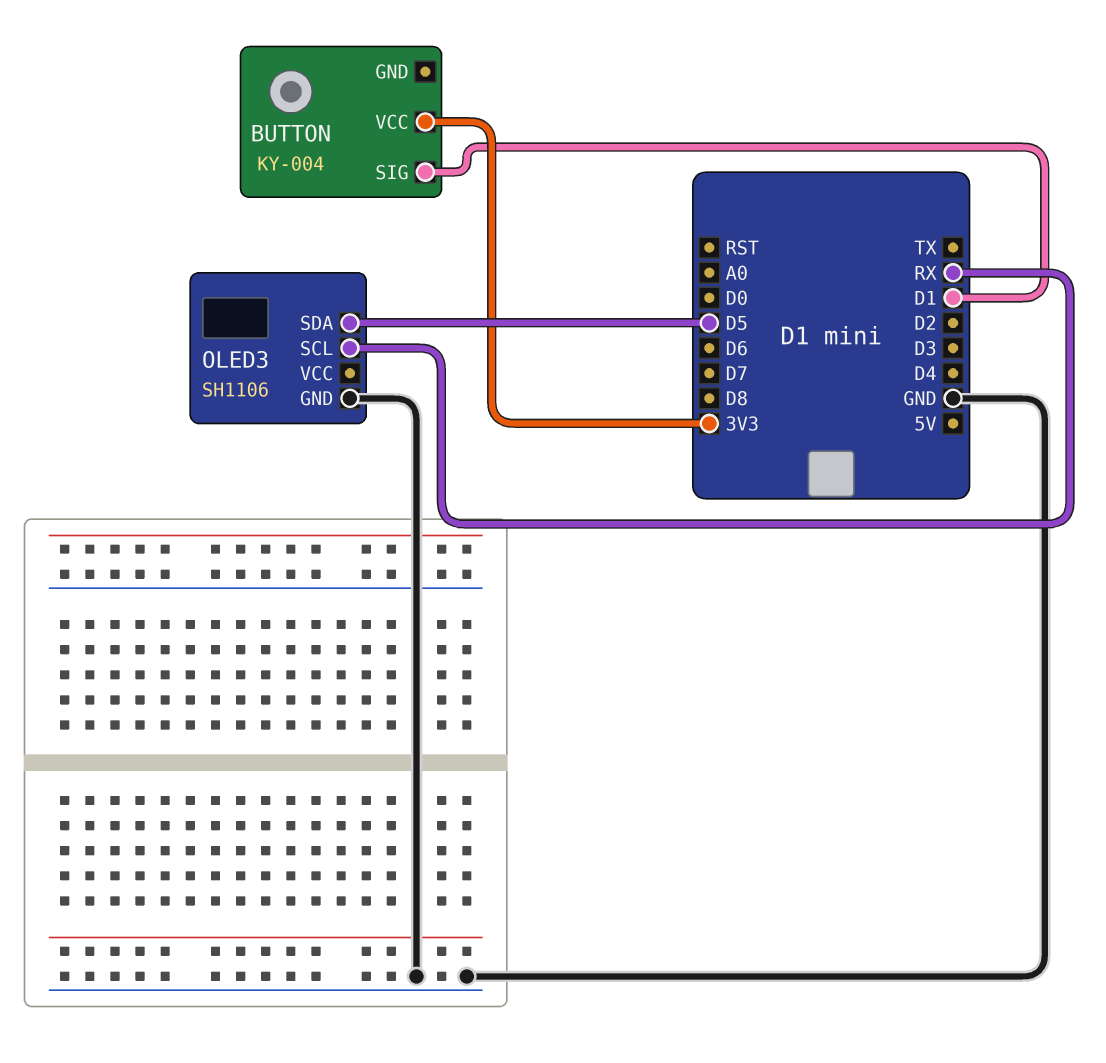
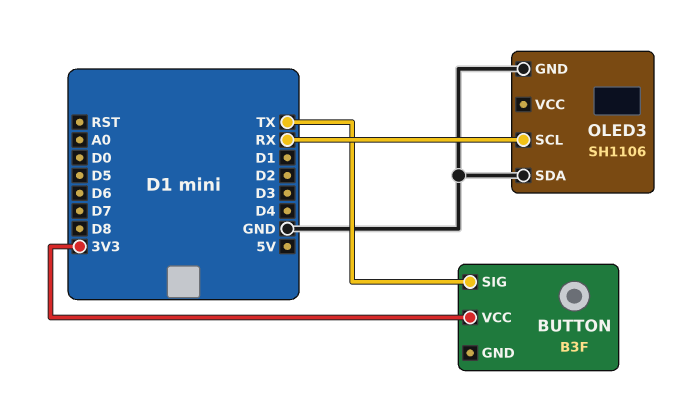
BUTTON: KY-004 -> B3F
BUTTON pin SIG: D1 -> TX
OLED3 pin SDA: D5 -> GND

